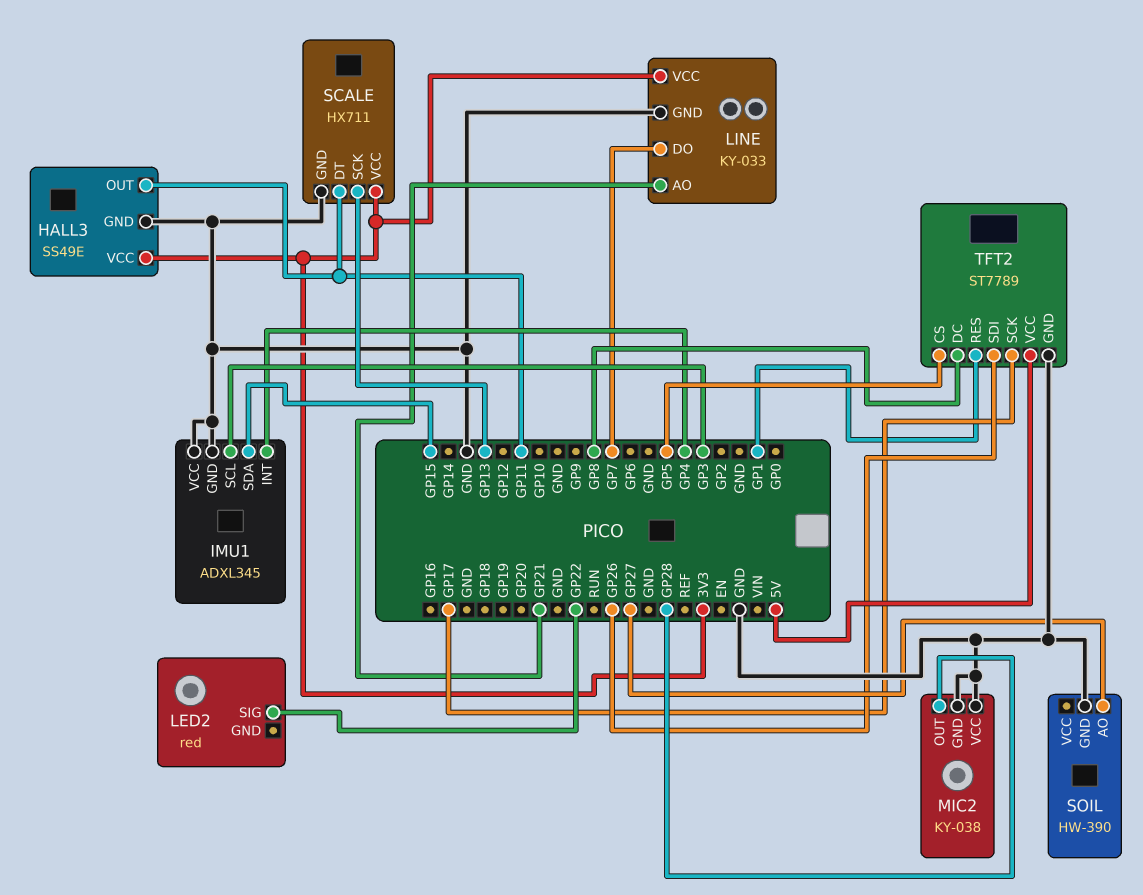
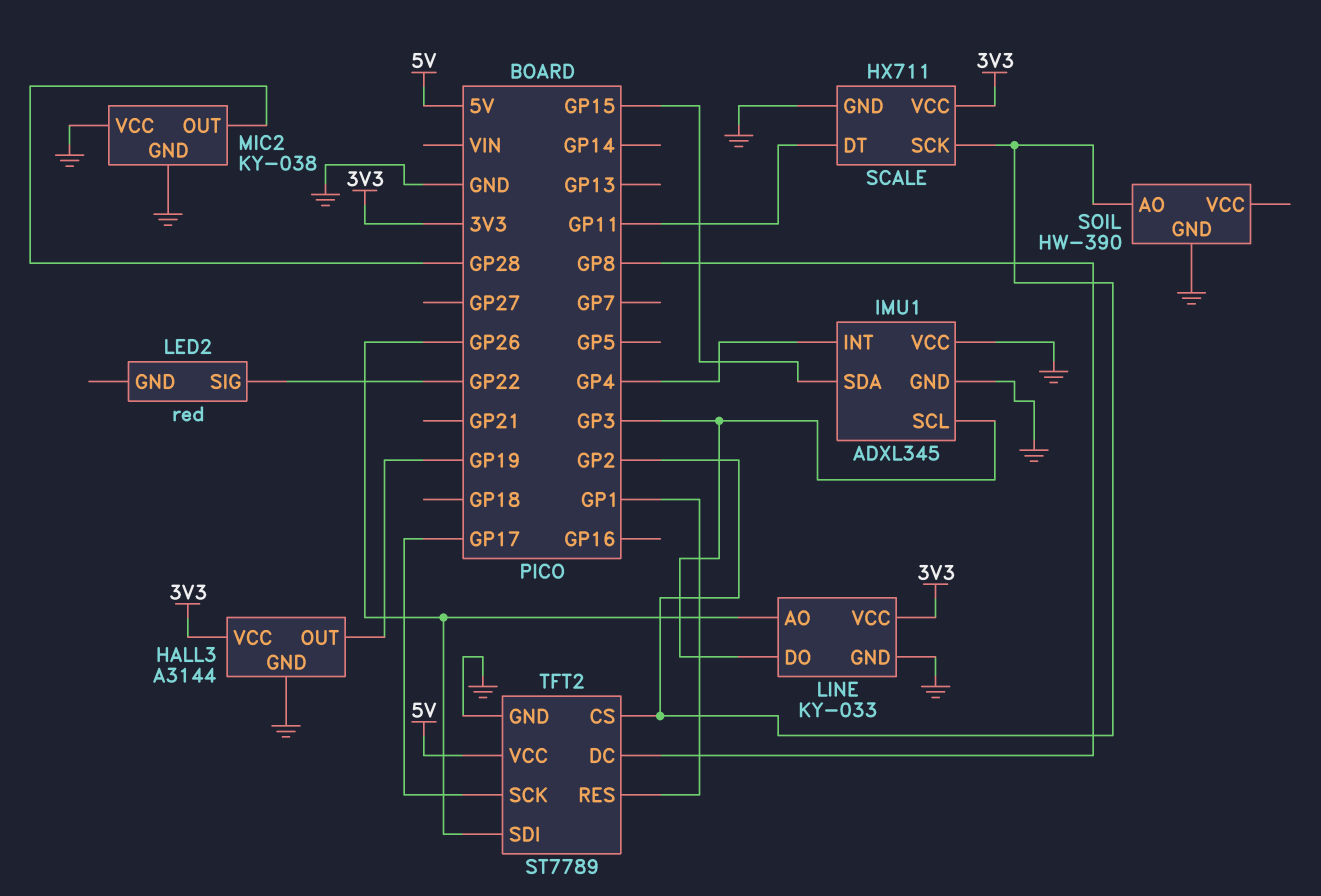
HALL3: SS49E -> A3144
HALL3 pin OUT: GP11 -> GP19
LINE pin AO: GP21 -> GP26
LINE pin DO: GP7 -> GP3
SCALE pin SCK: GP13 -> GP2
SOIL pin AO: GP27 -> GP2
TFT2 pin CS: GP5 -> GP2

